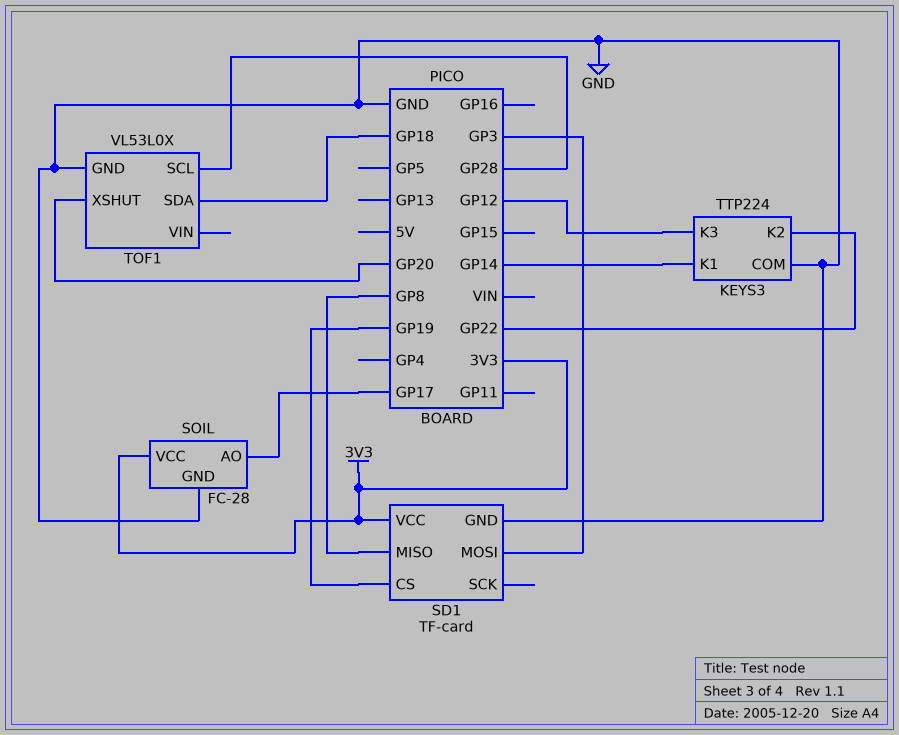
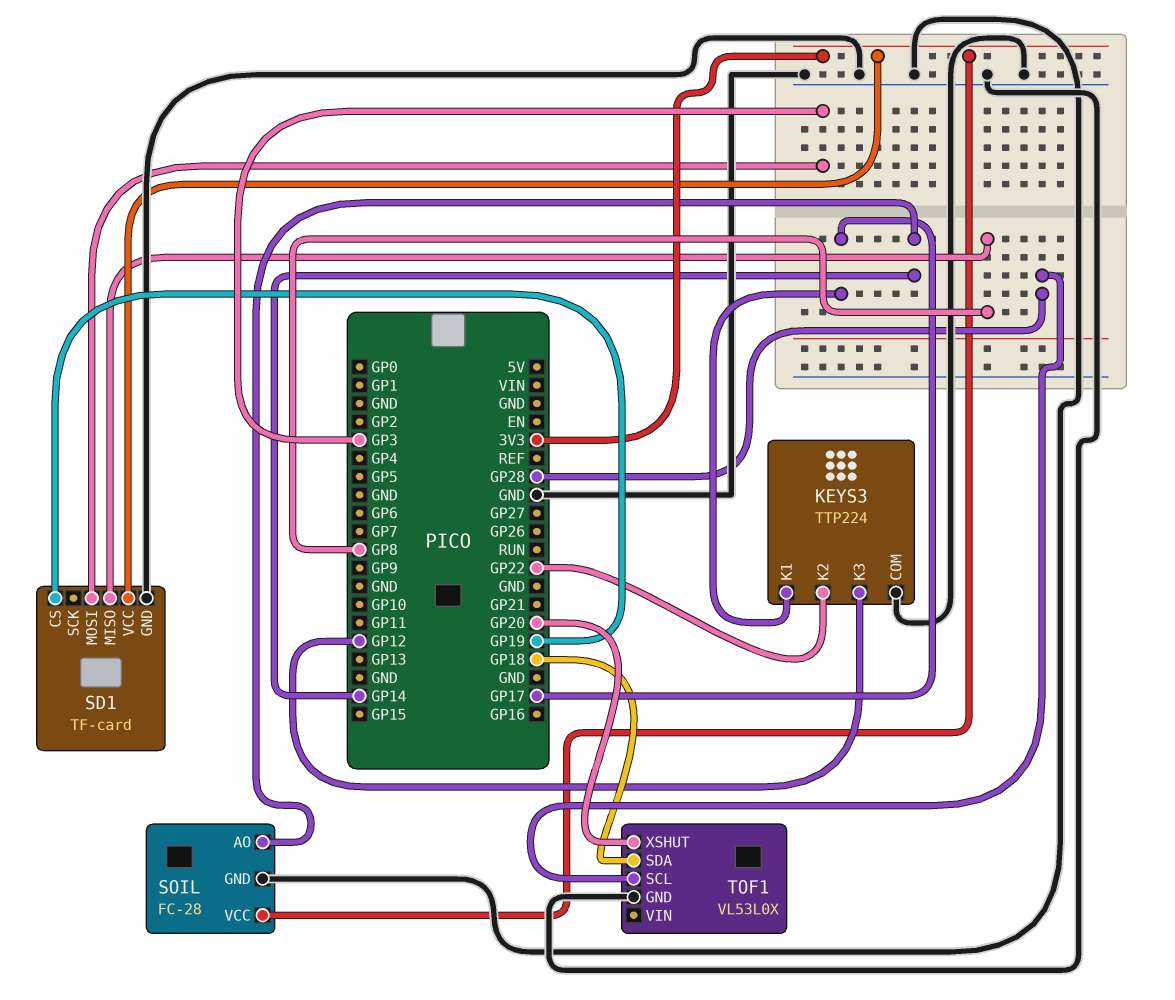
KEYS3 pin K1: GP14 -> GP17
SOIL pin AO: GP17 -> GP14

